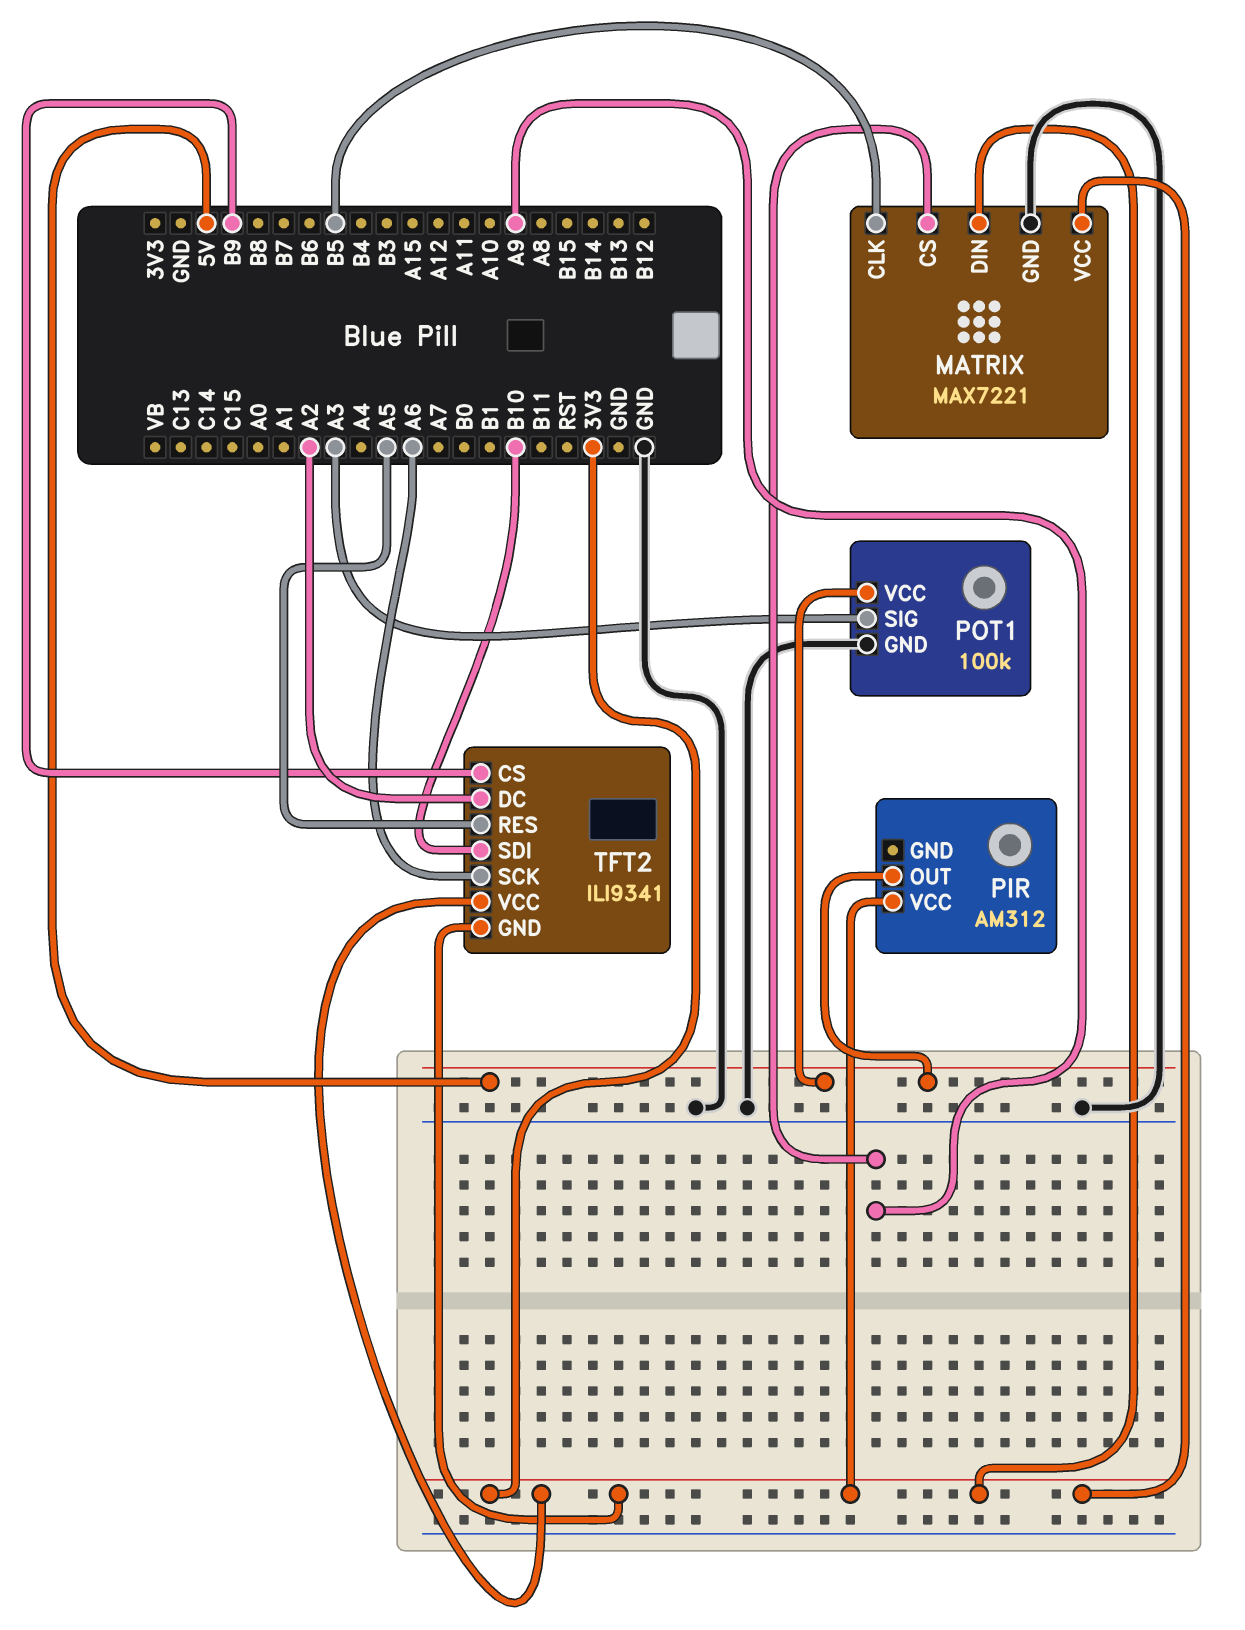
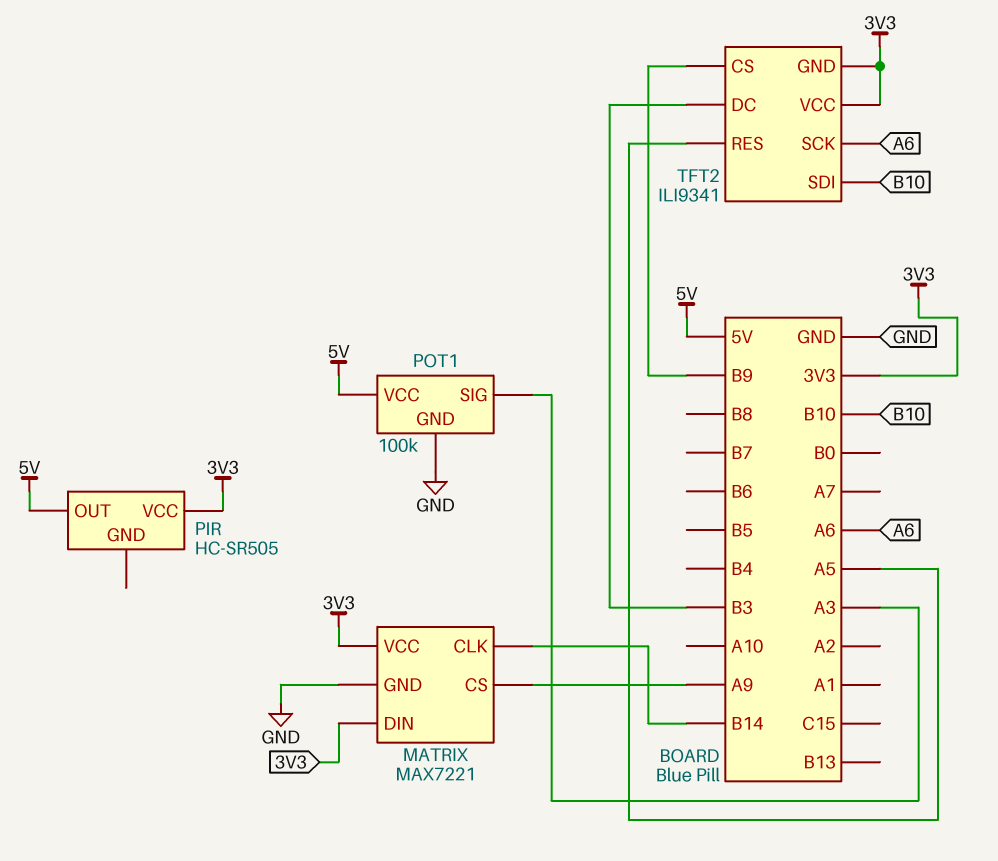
MATRIX pin CLK: B5 -> B14
PIR: AM312 -> HC-SR505
TFT2 pin DC: A2 -> B3

